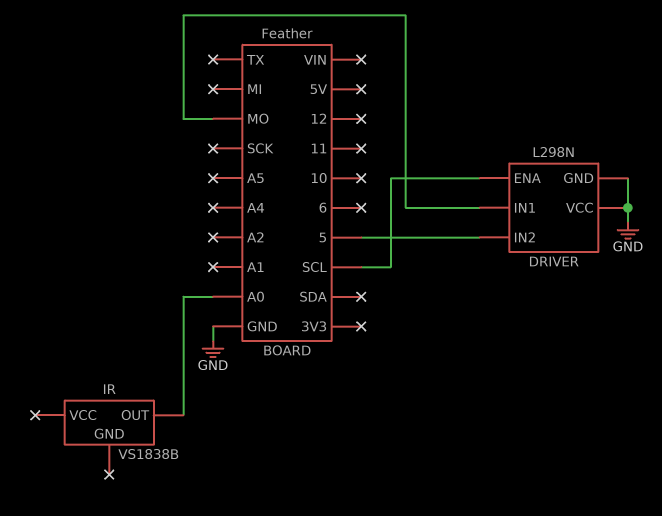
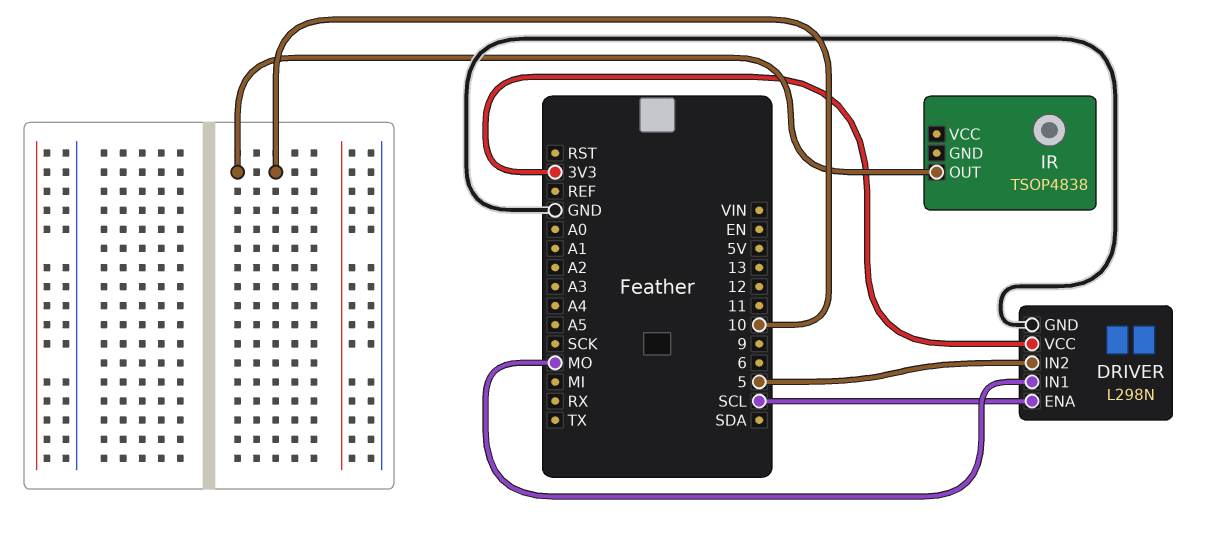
DRIVER pin VCC: GND -> 3V3
IR: VS1838B -> TSOP4838
IR pin OUT: A0 -> 10

